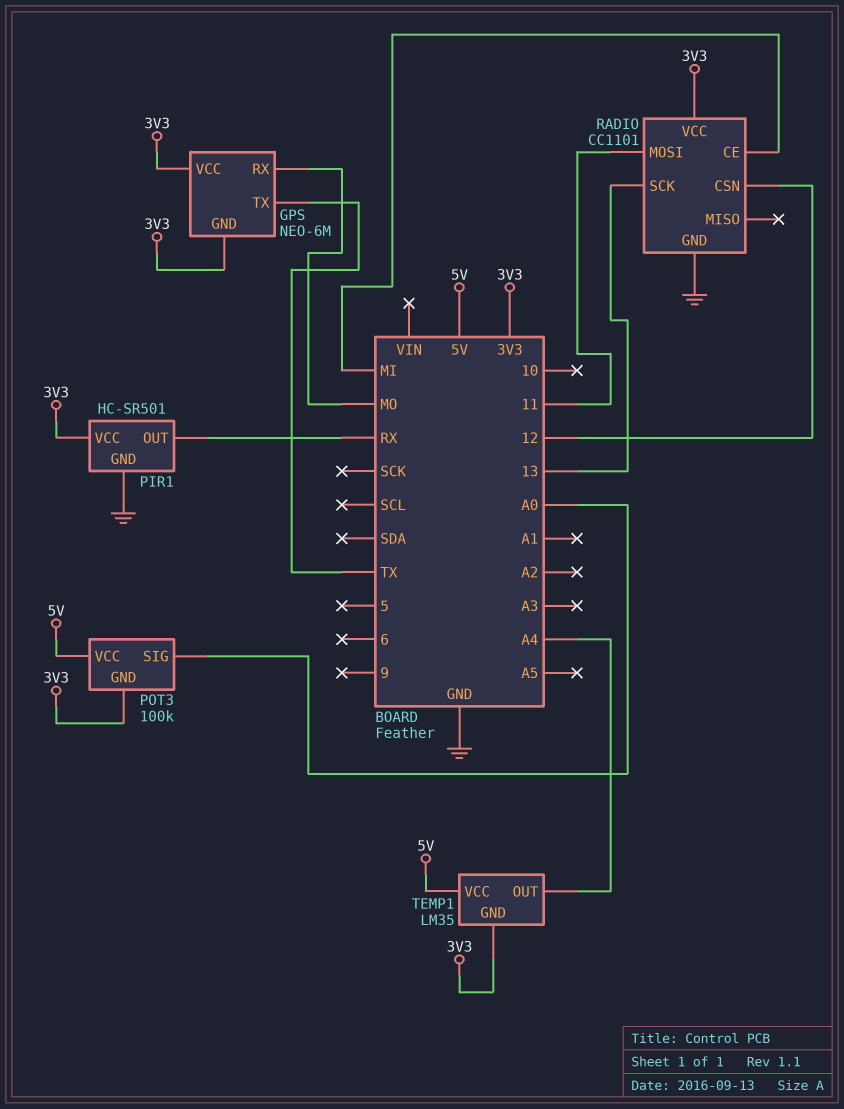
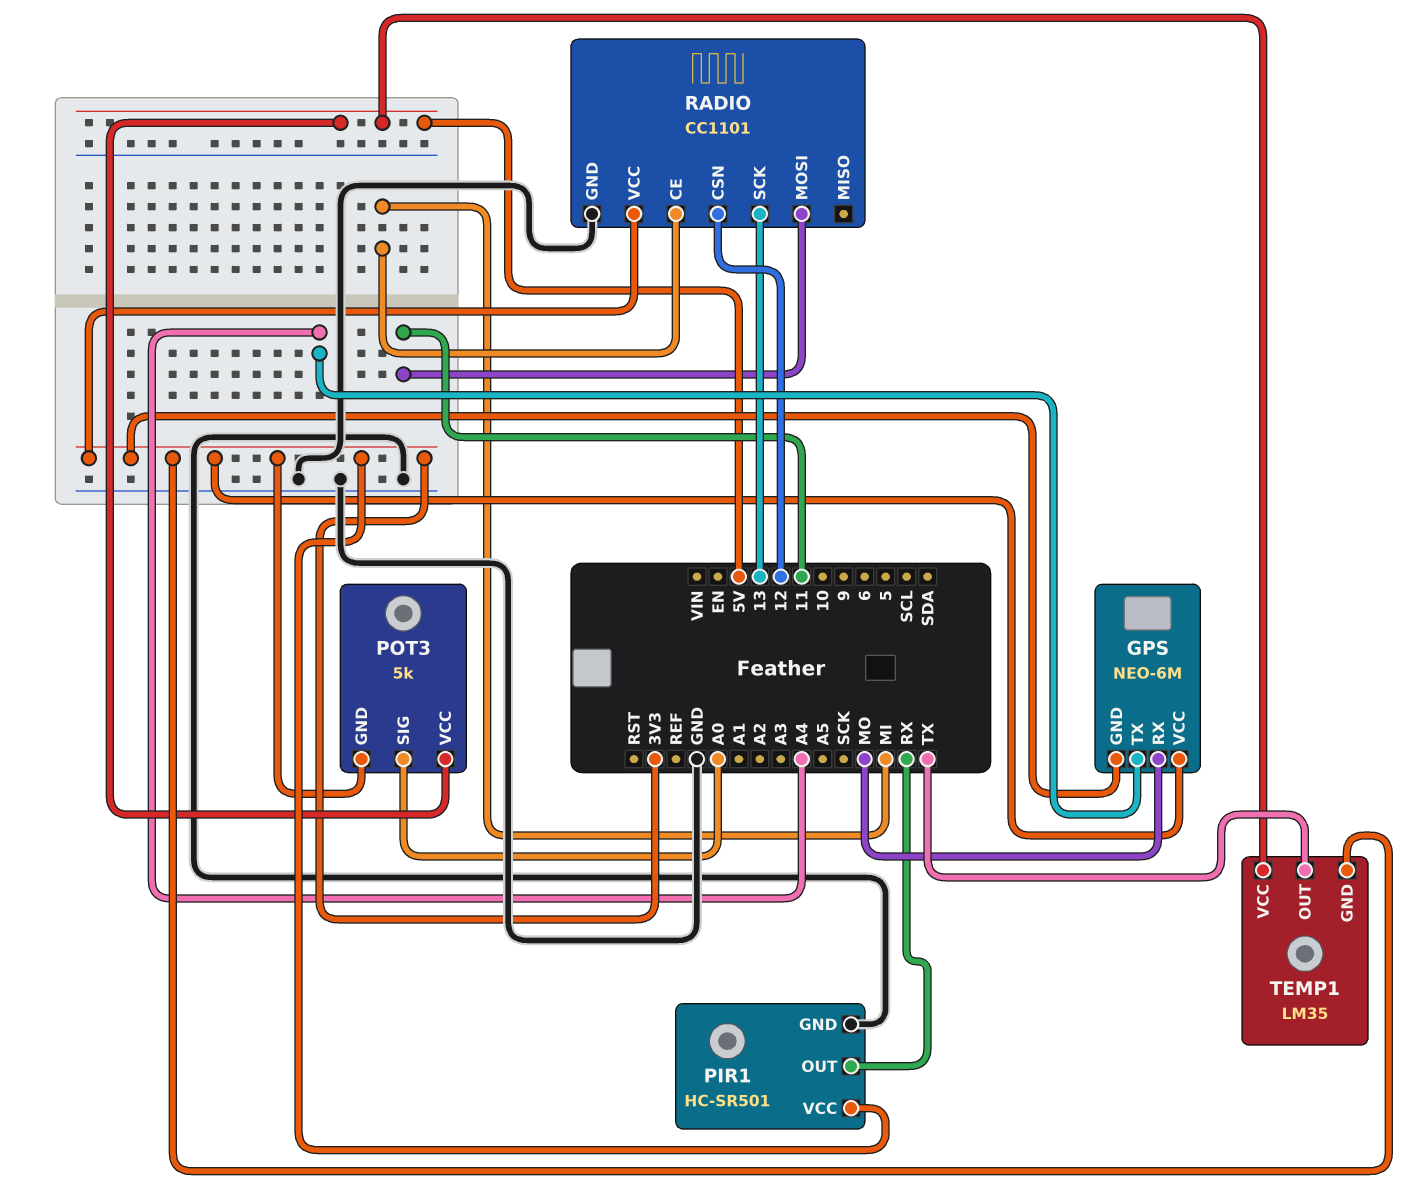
GPS pin TX: TX -> A4
POT3: 100k -> 5k
TEMP1 pin OUT: A4 -> TX

